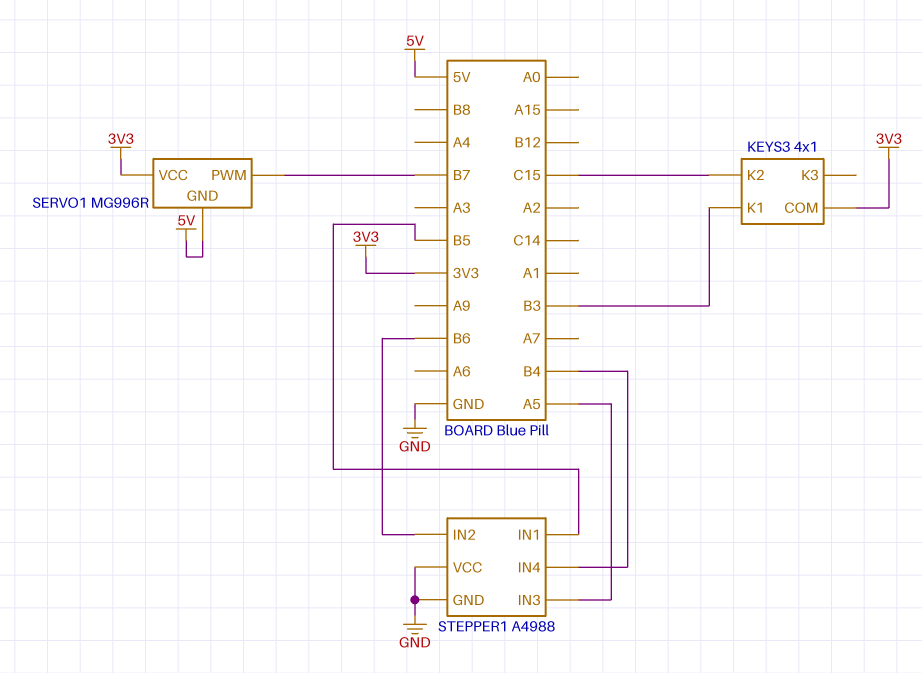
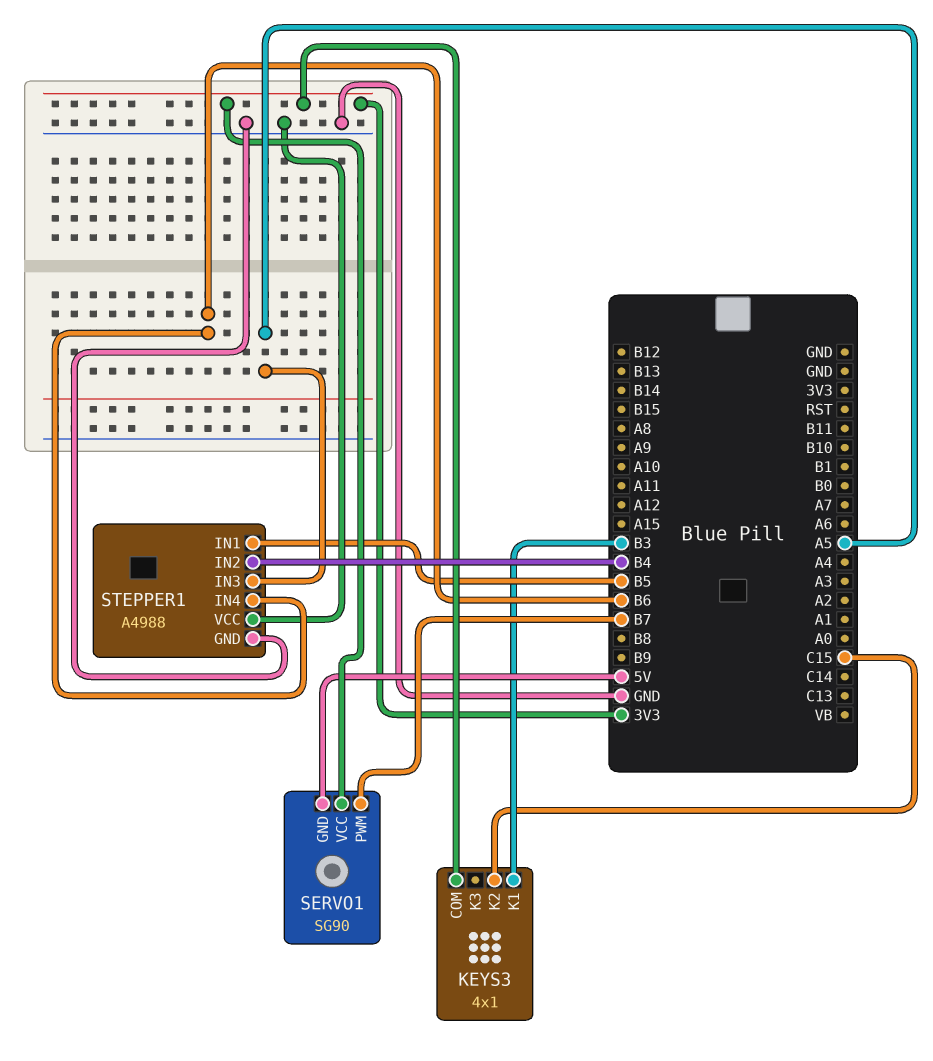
SERVO1: MG996R -> SG90
STEPPER1 pin IN2: B6 -> B4
STEPPER1 pin IN4: B4 -> B6

